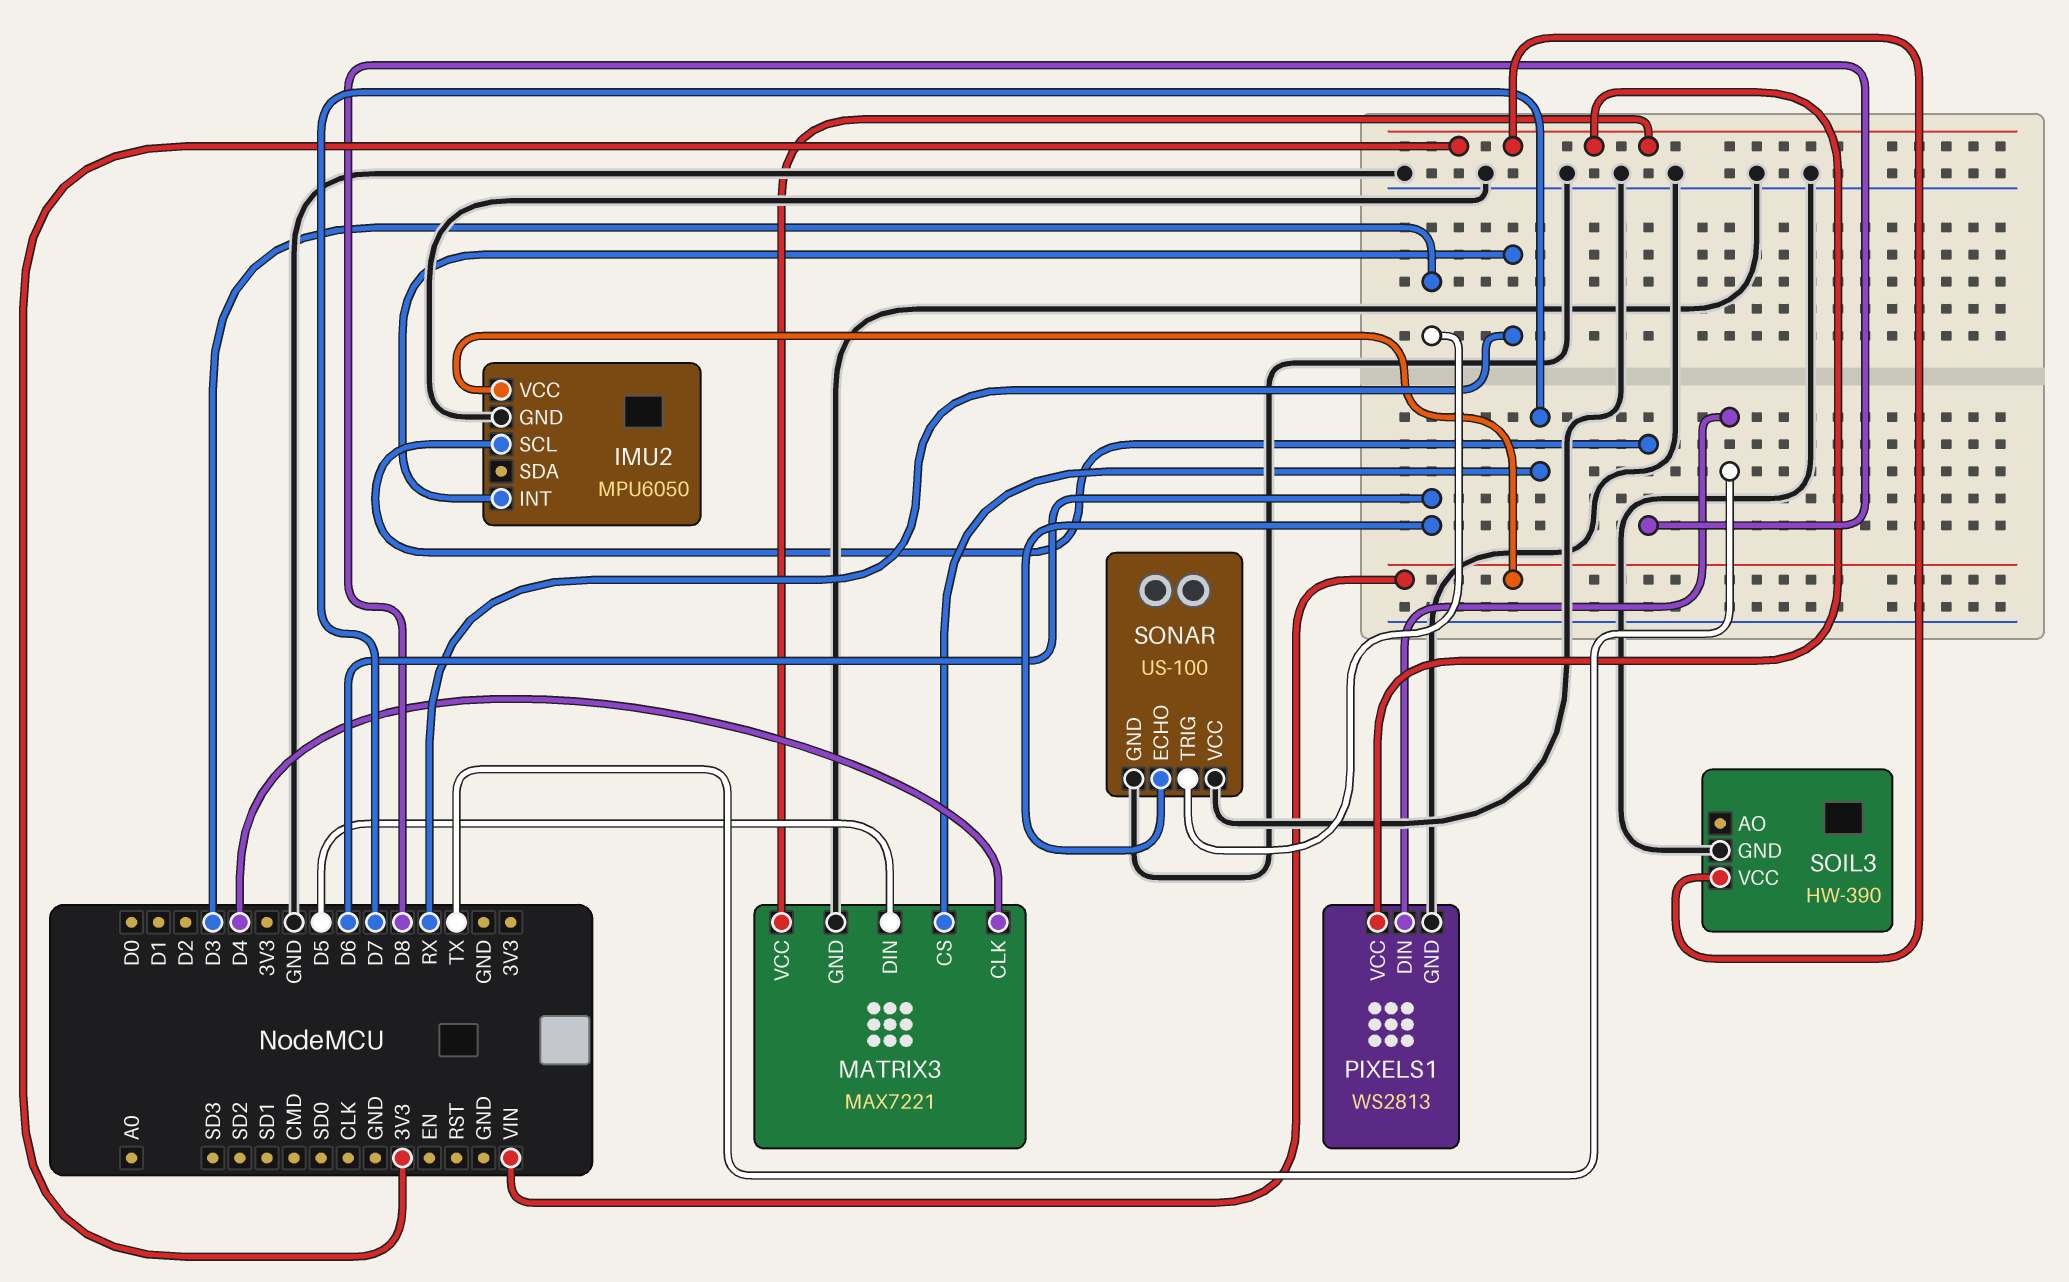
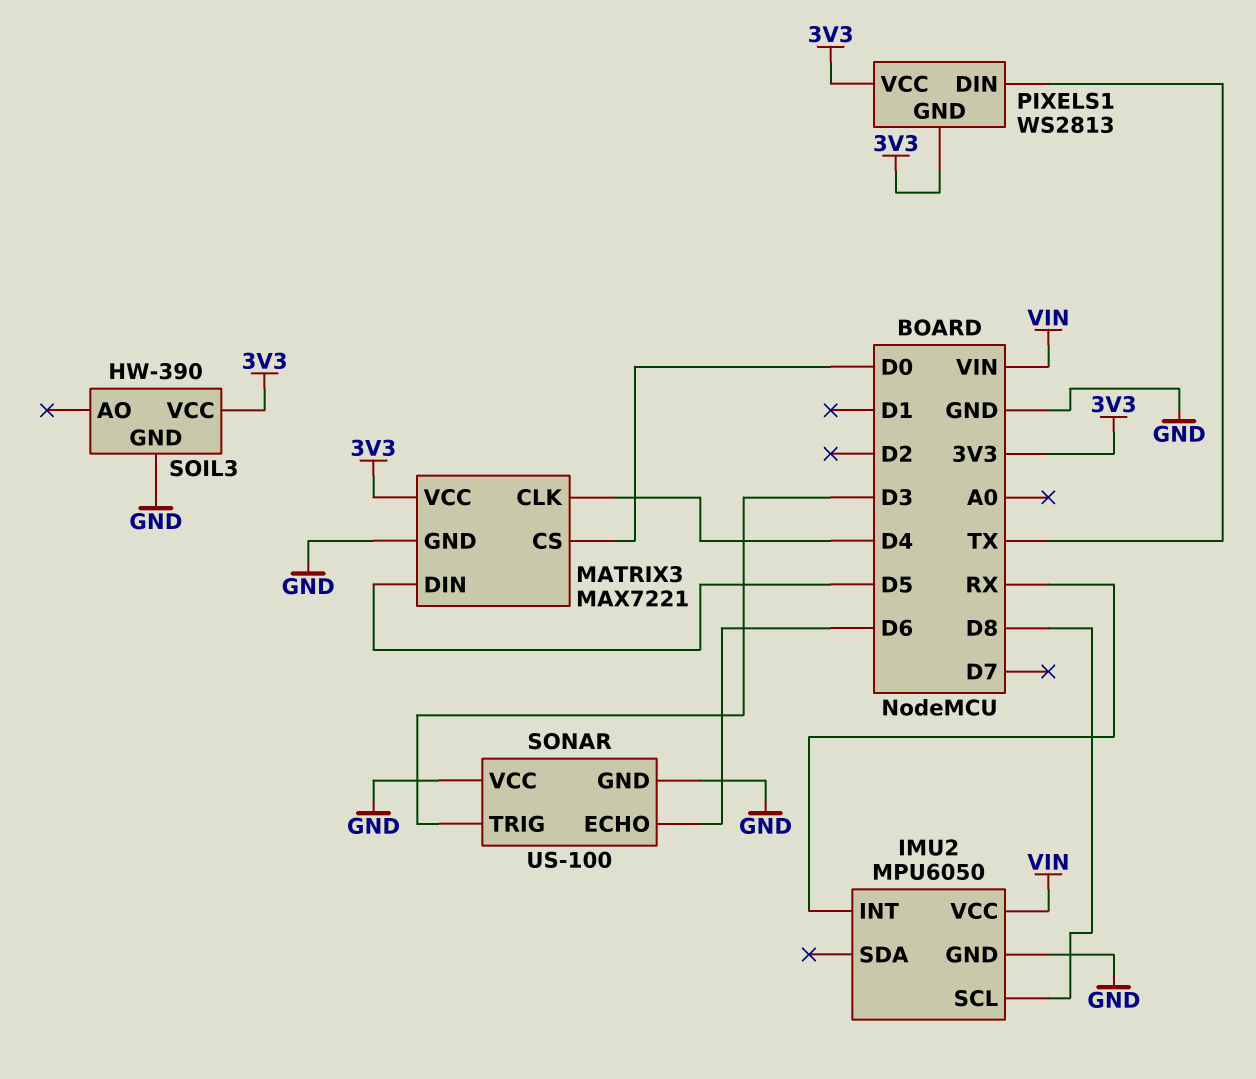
MATRIX3 pin CS: D7 -> D0
PIXELS1 pin GND: GND -> 3V3

